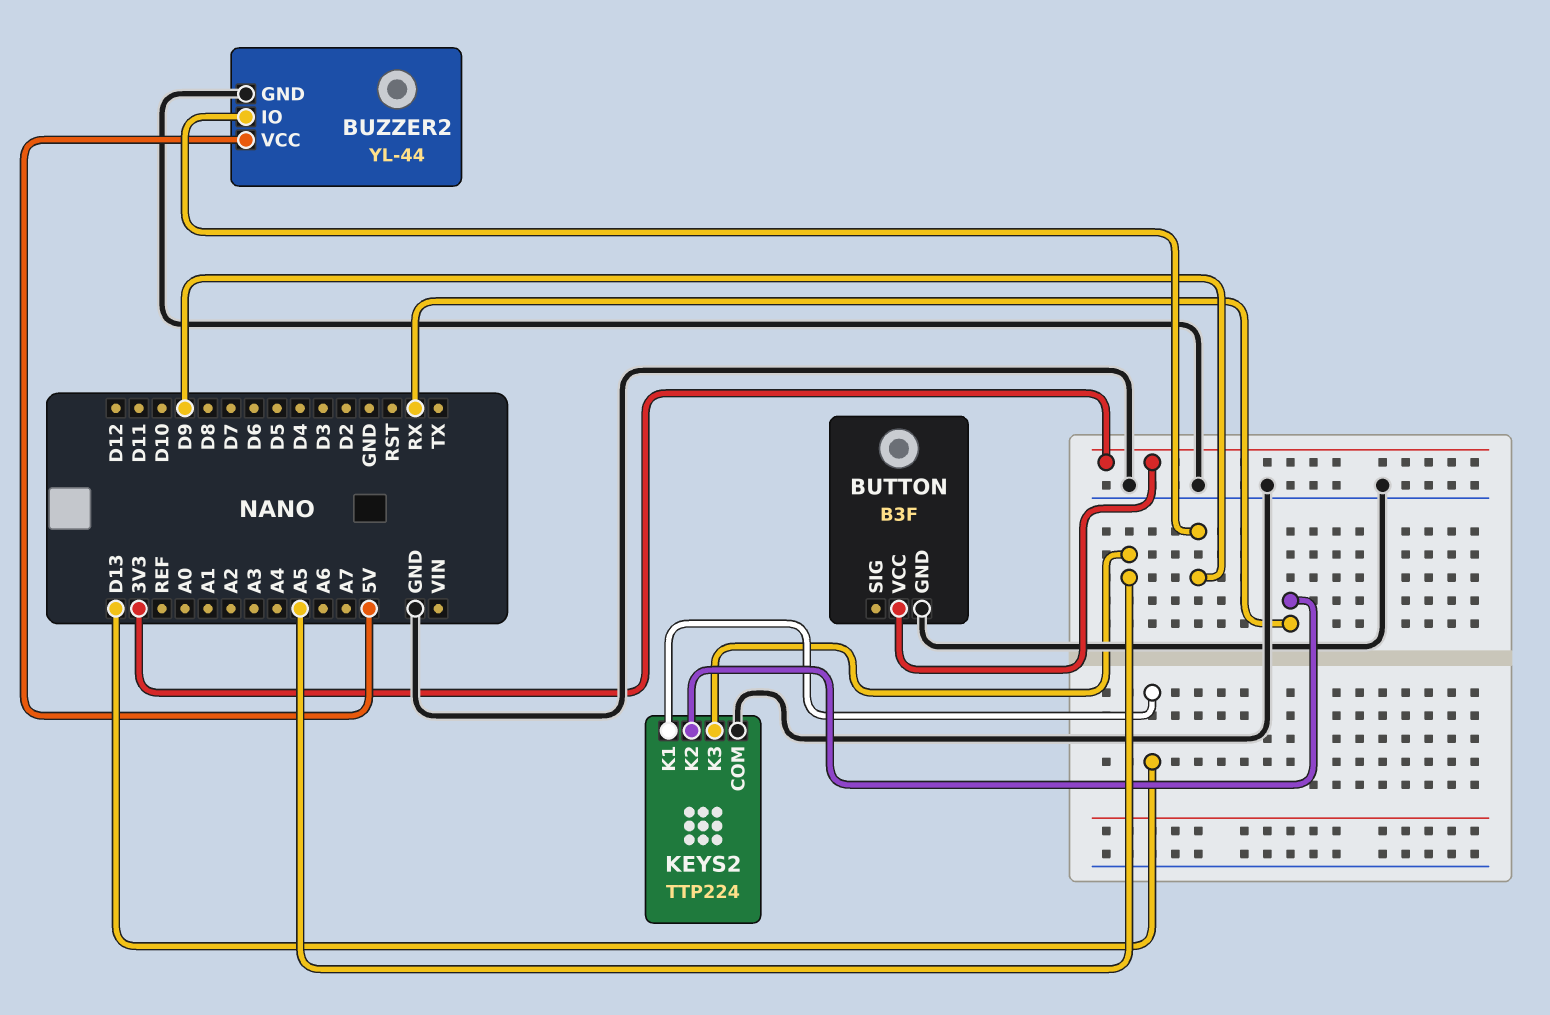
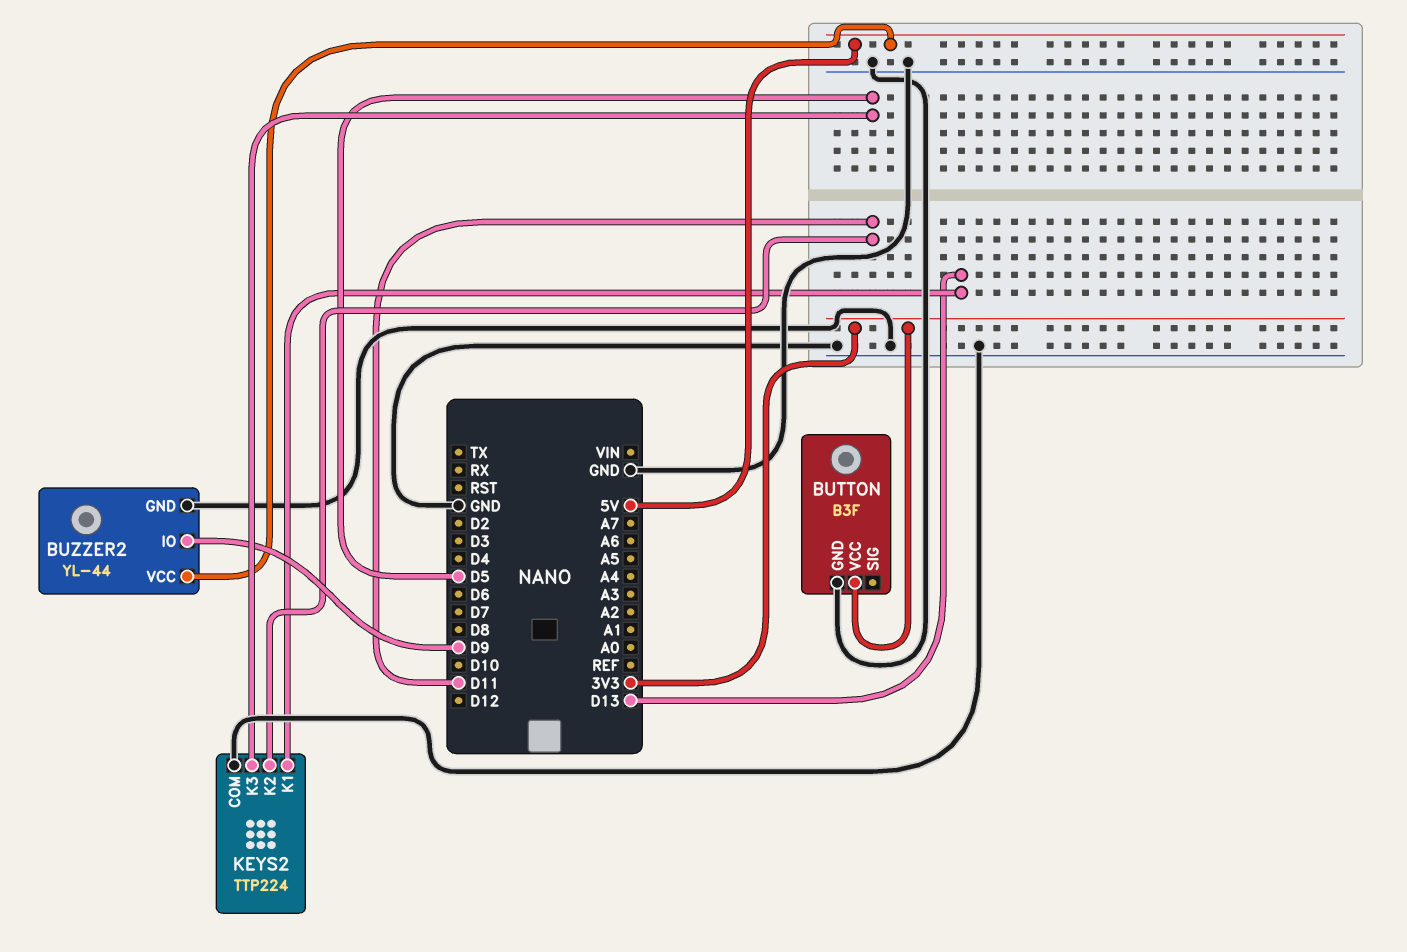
KEYS2 pin K2: RX -> D11
KEYS2 pin K3: A5 -> D5

